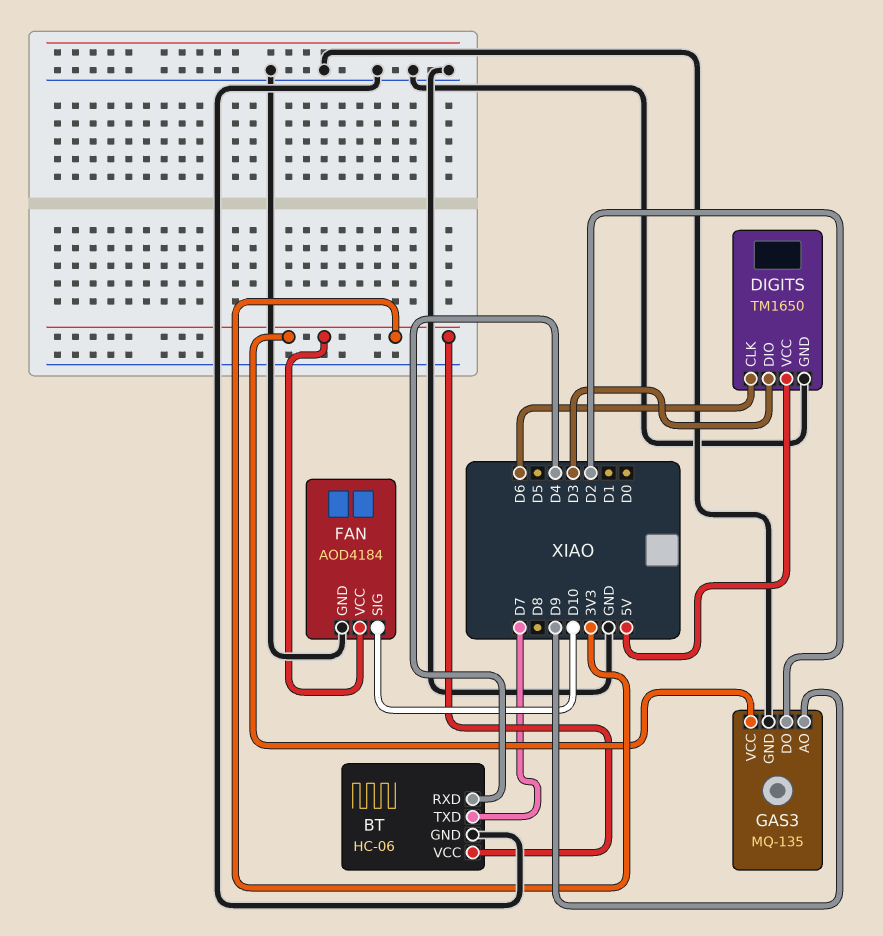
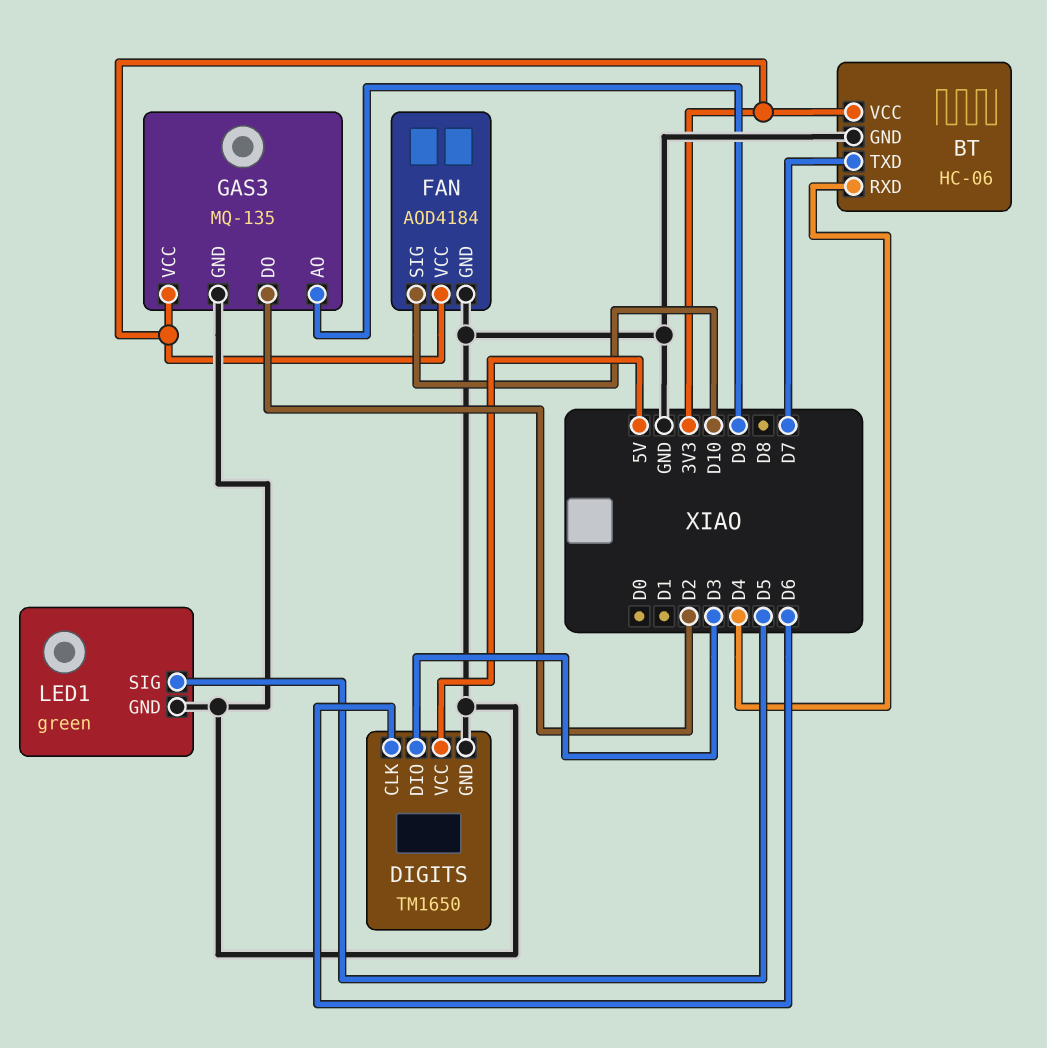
LED1: none -> green
LED1 pin GND: none -> GND
LED1 pin SIG: none -> D5

